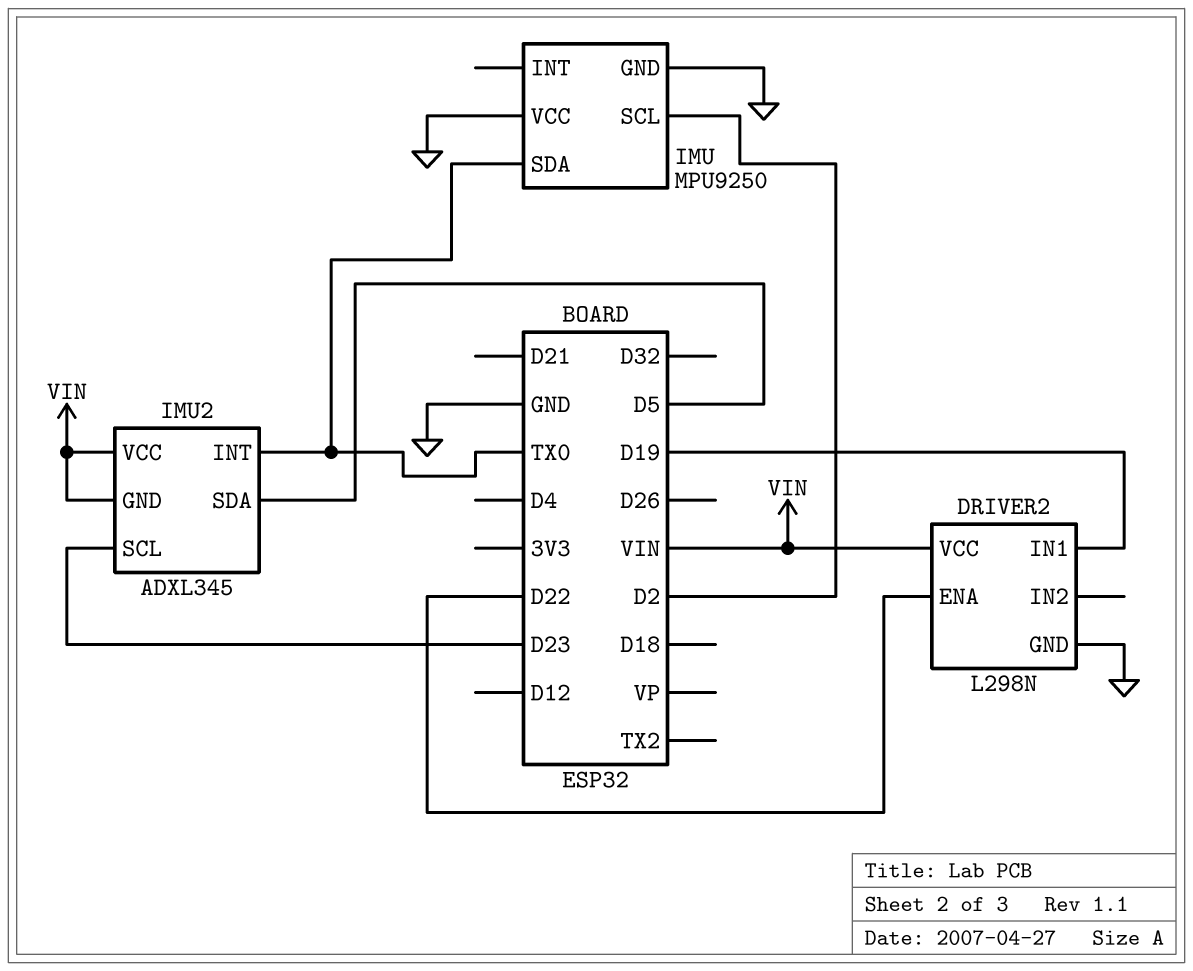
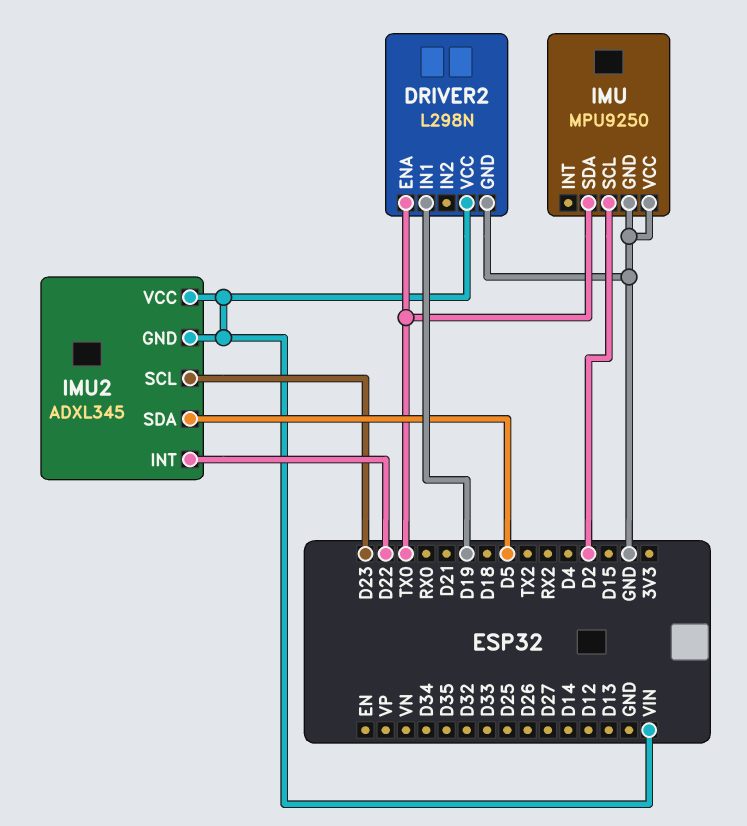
DRIVER2 pin ENA: D22 -> TX0
IMU2 pin INT: TX0 -> D22

